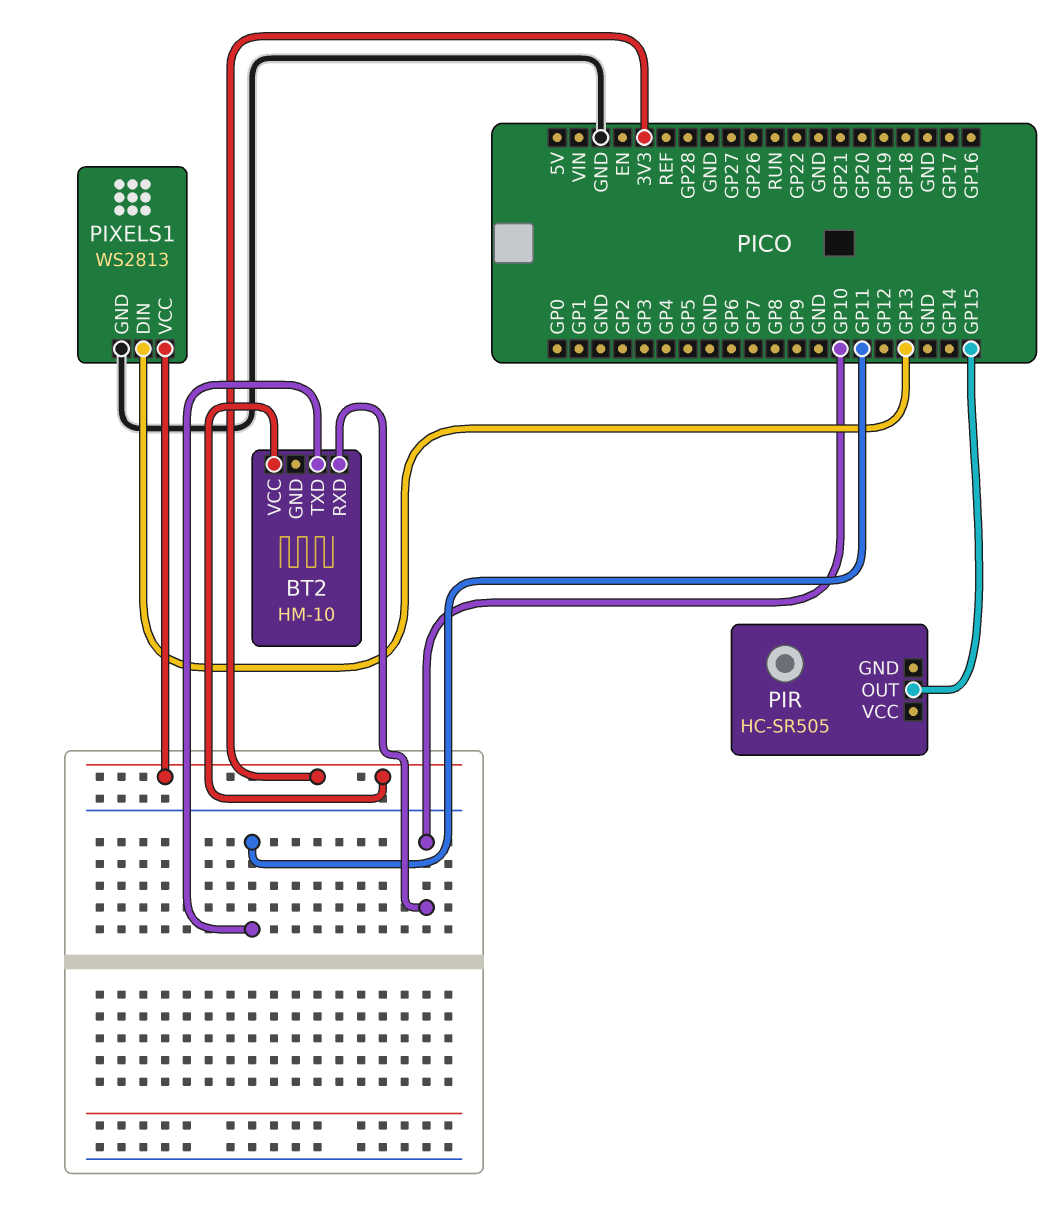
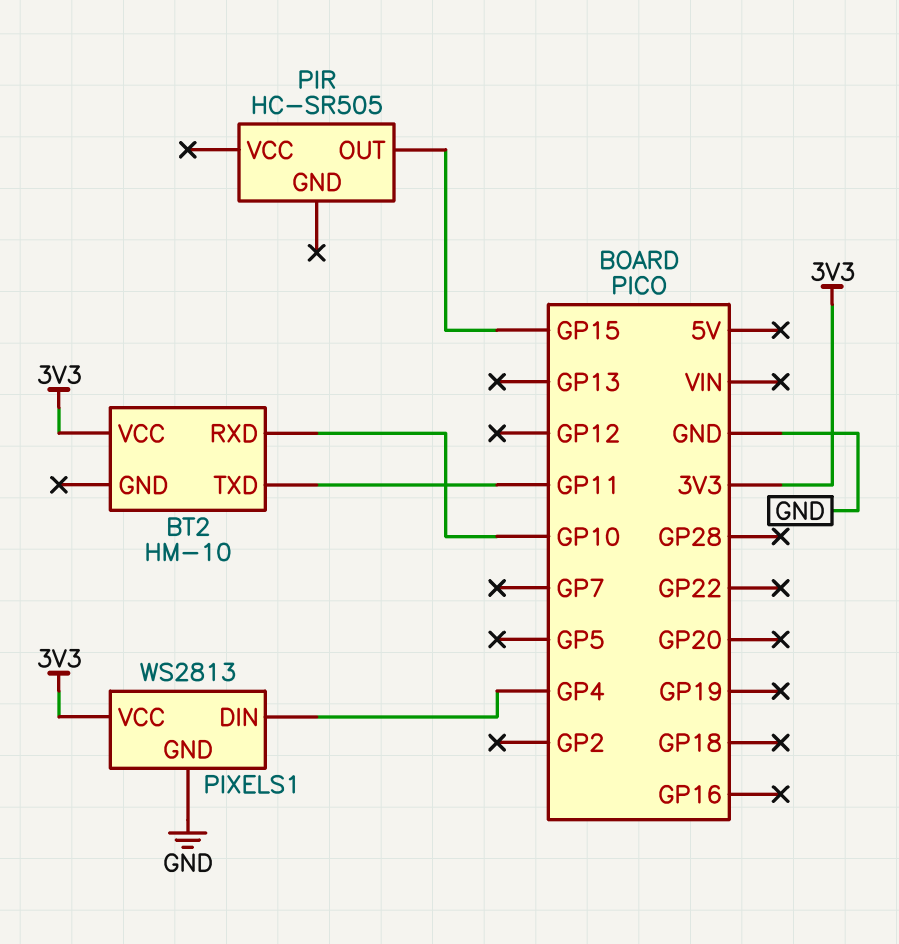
PIXELS1 pin DIN: GP13 -> GP4

